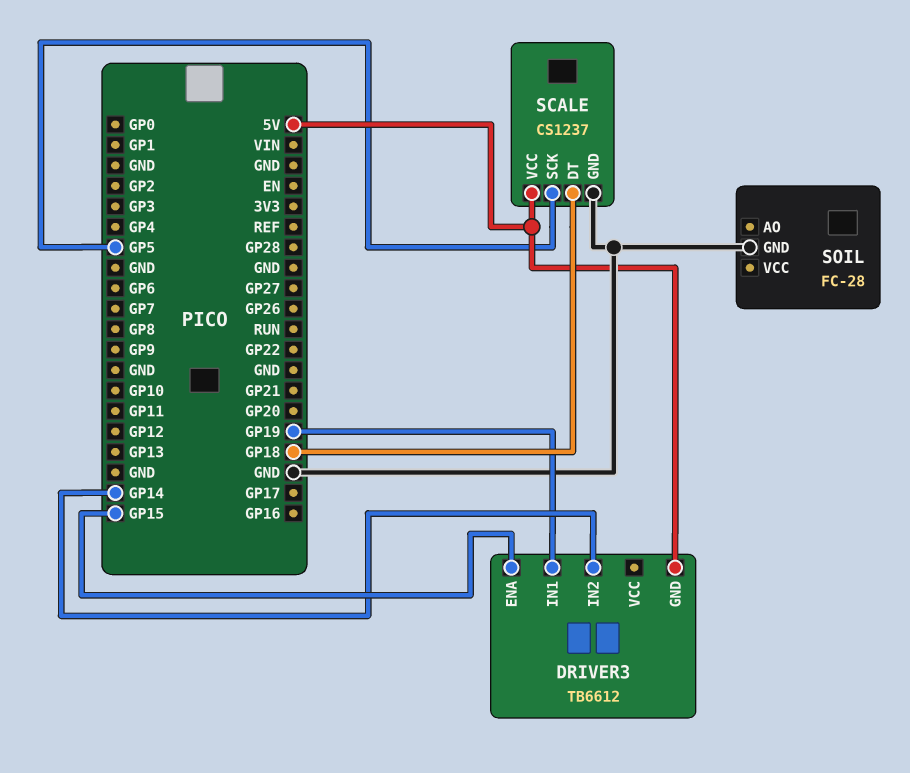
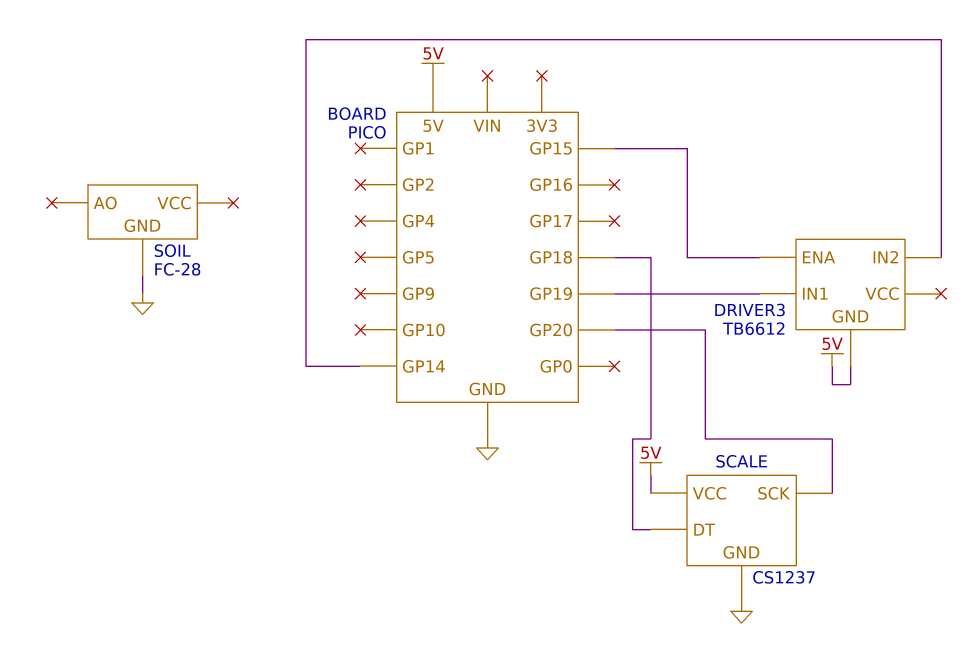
SCALE pin SCK: GP5 -> GP20

